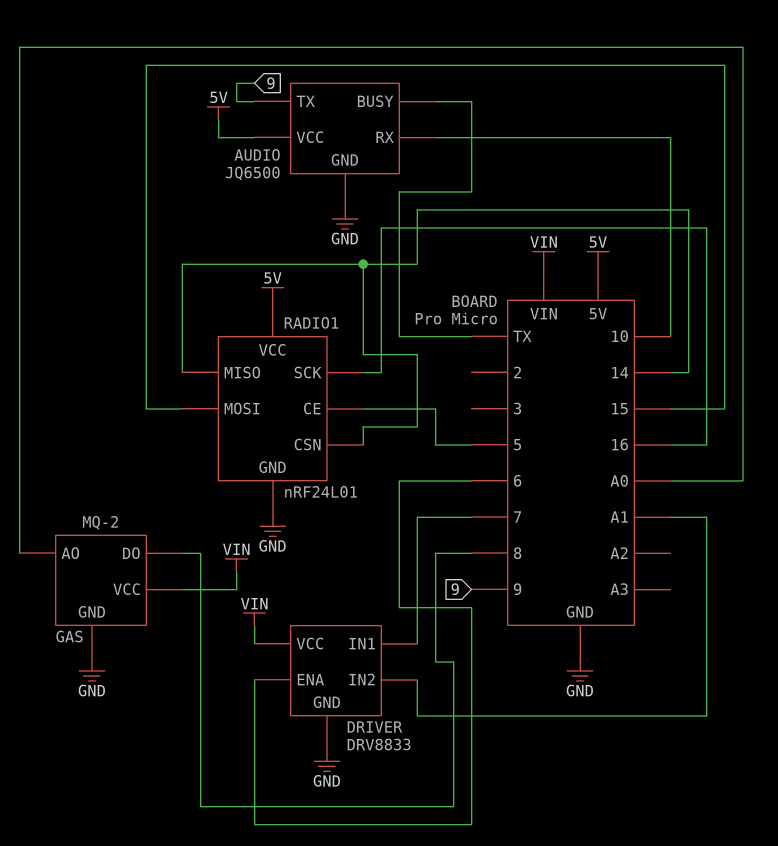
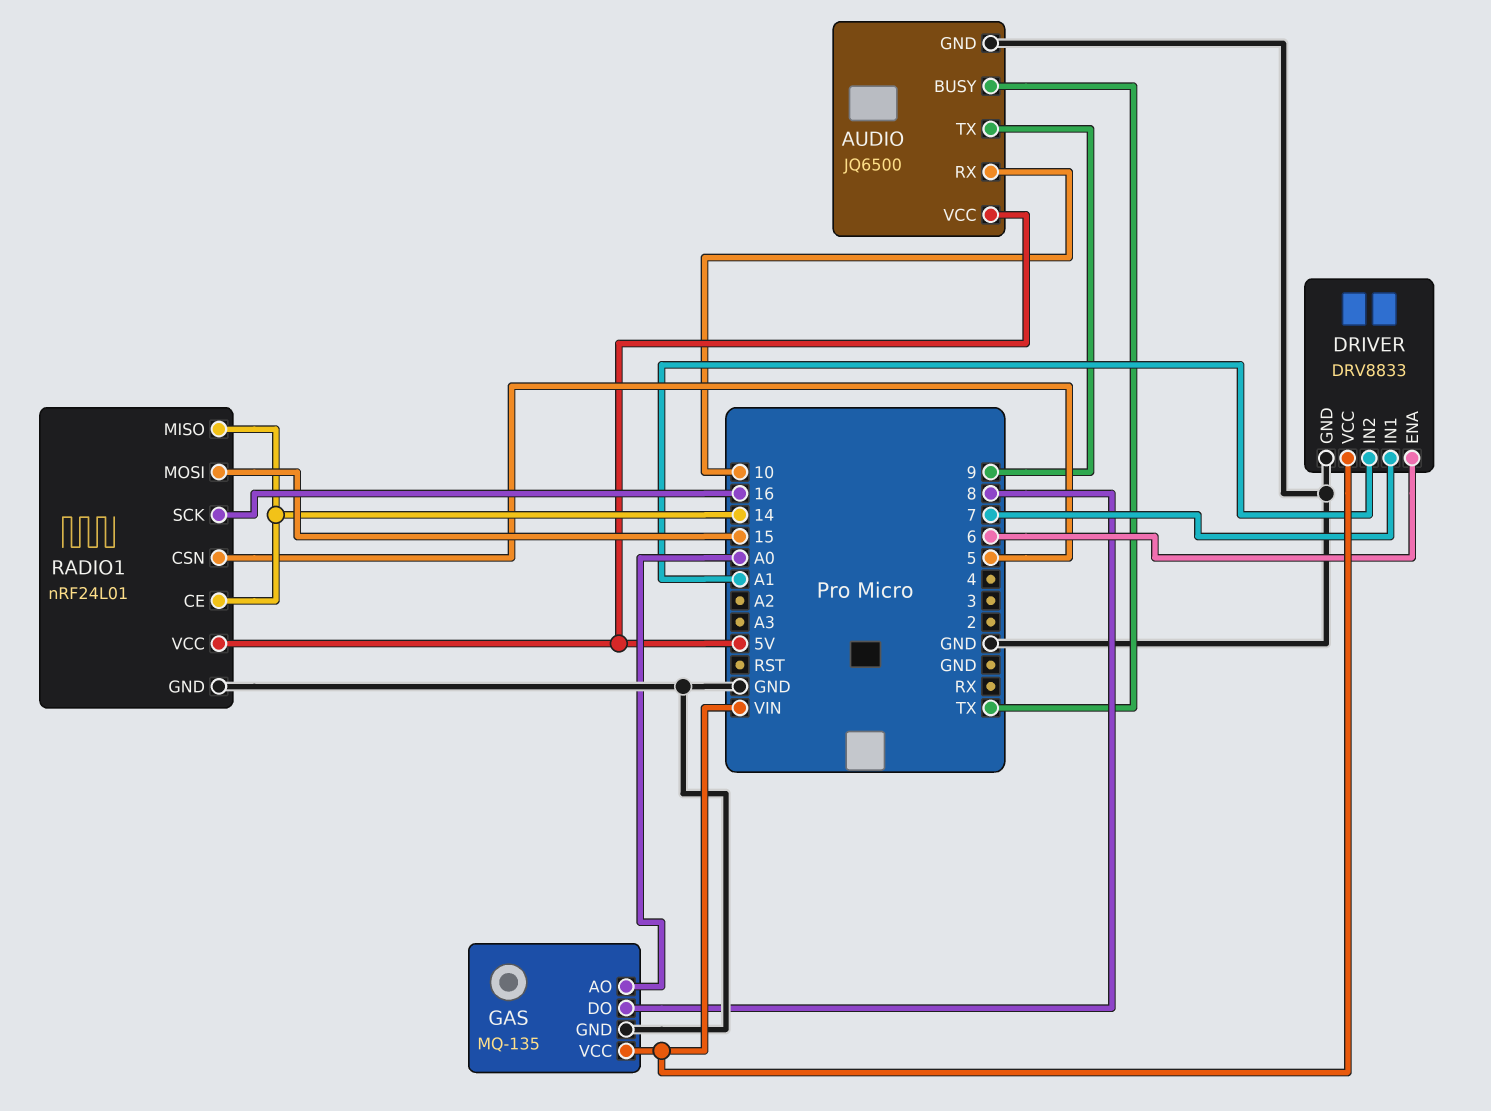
GAS: MQ-2 -> MQ-135
RADIO1 pin CE: 5 -> 14
RADIO1 pin CSN: 14 -> 5

